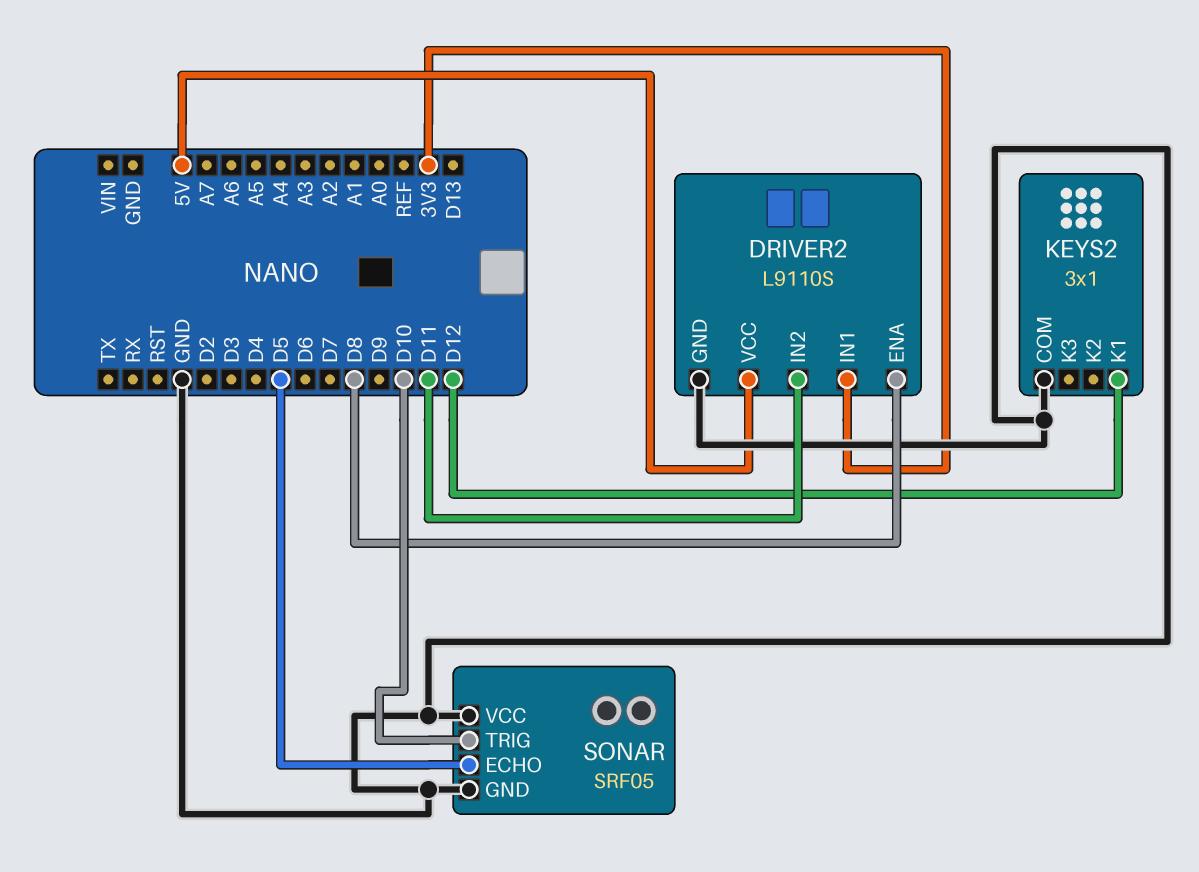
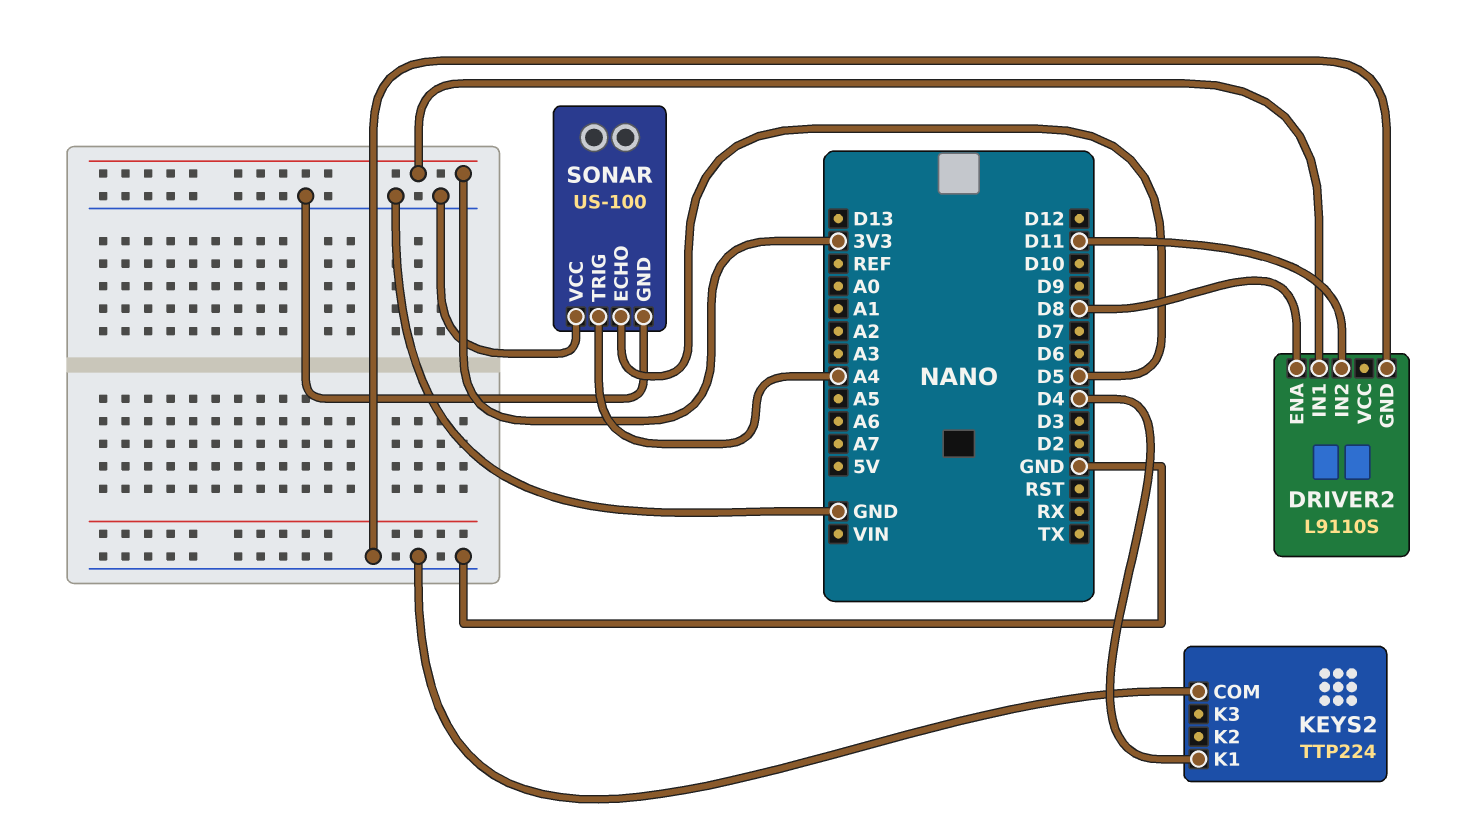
DRIVER2 pin VCC: 5V -> none
KEYS2: 3x1 -> TTP224
KEYS2 pin K1: D12 -> D4
SONAR: SRF05 -> US-100
SONAR pin TRIG: D10 -> A4

